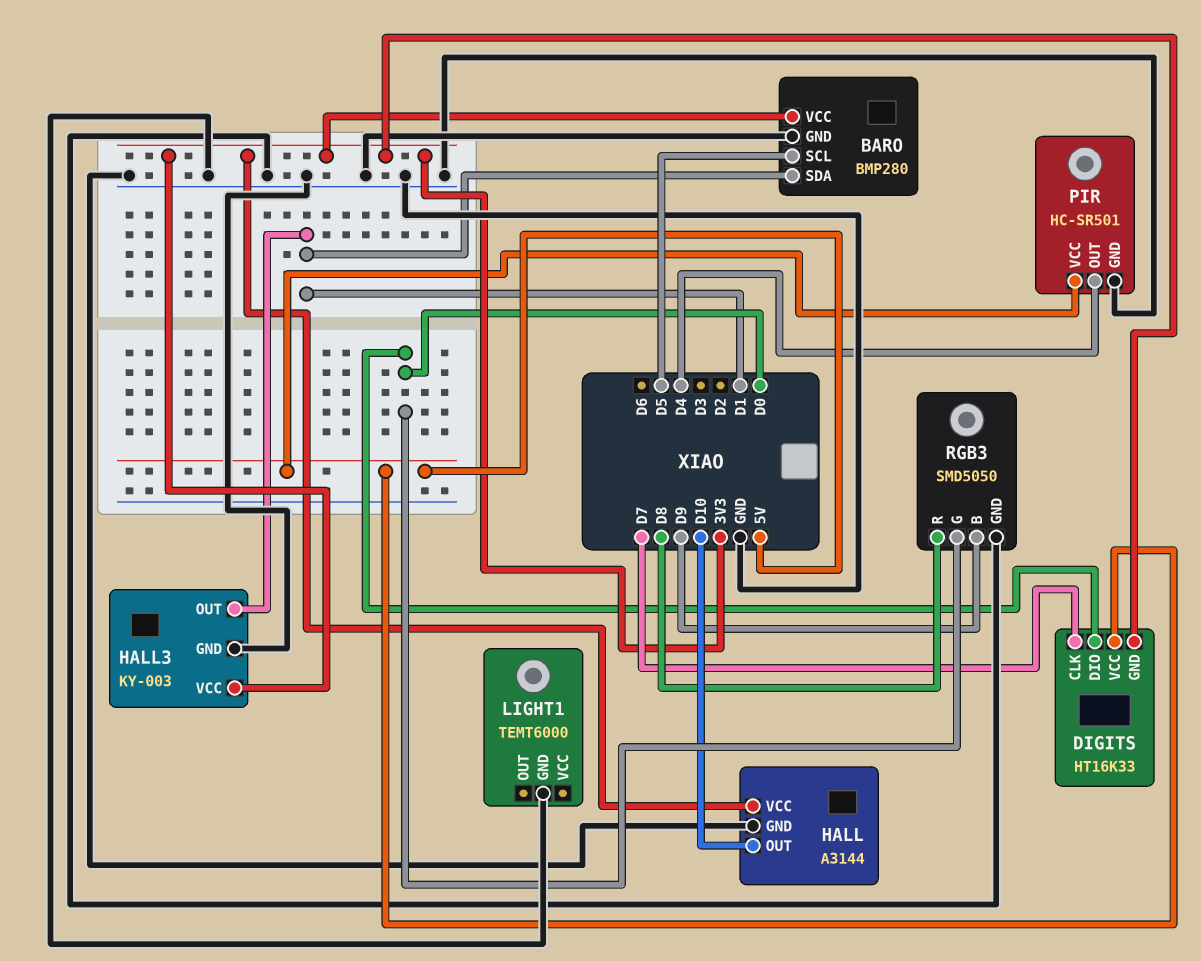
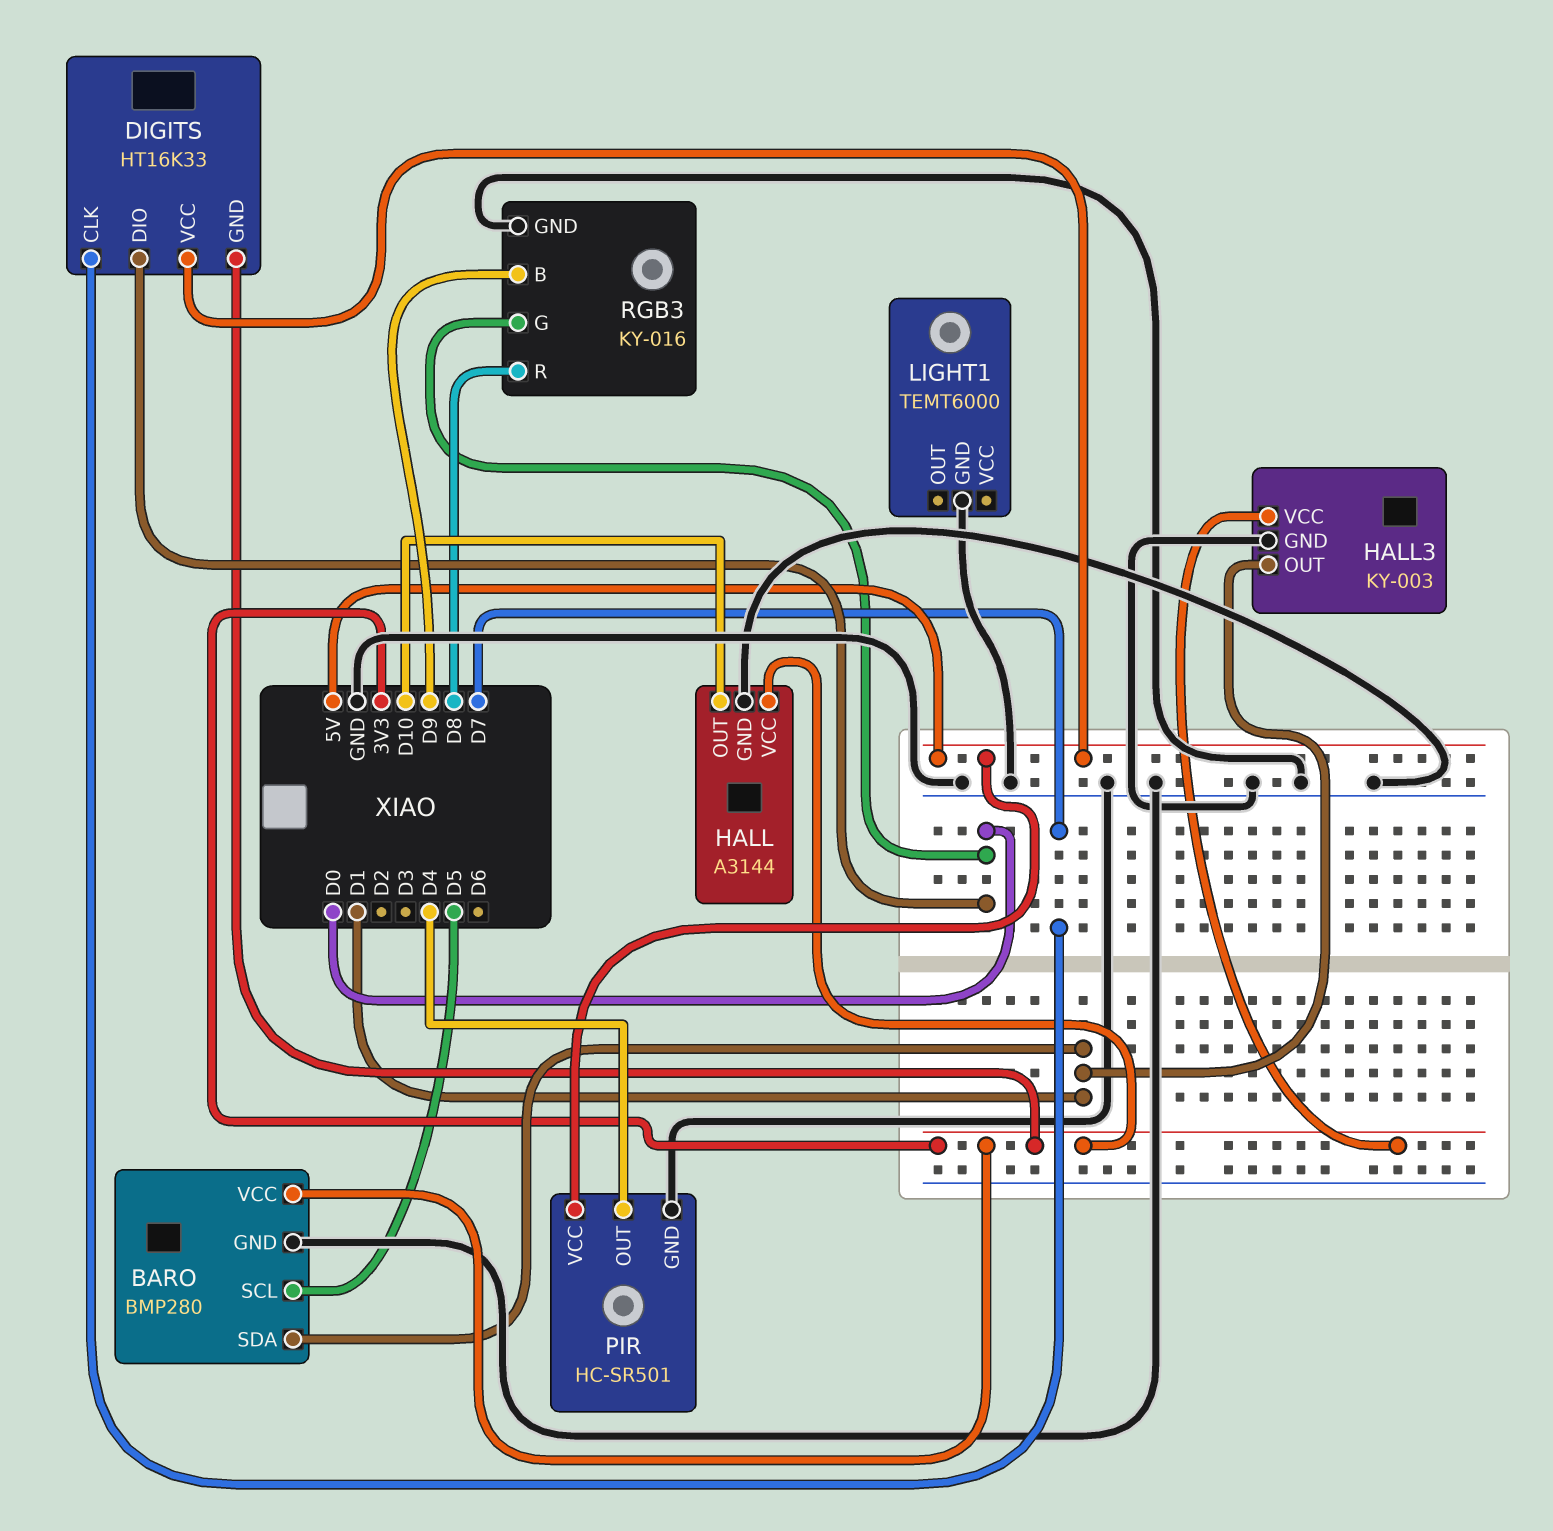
RGB3: SMD5050 -> KY-016

